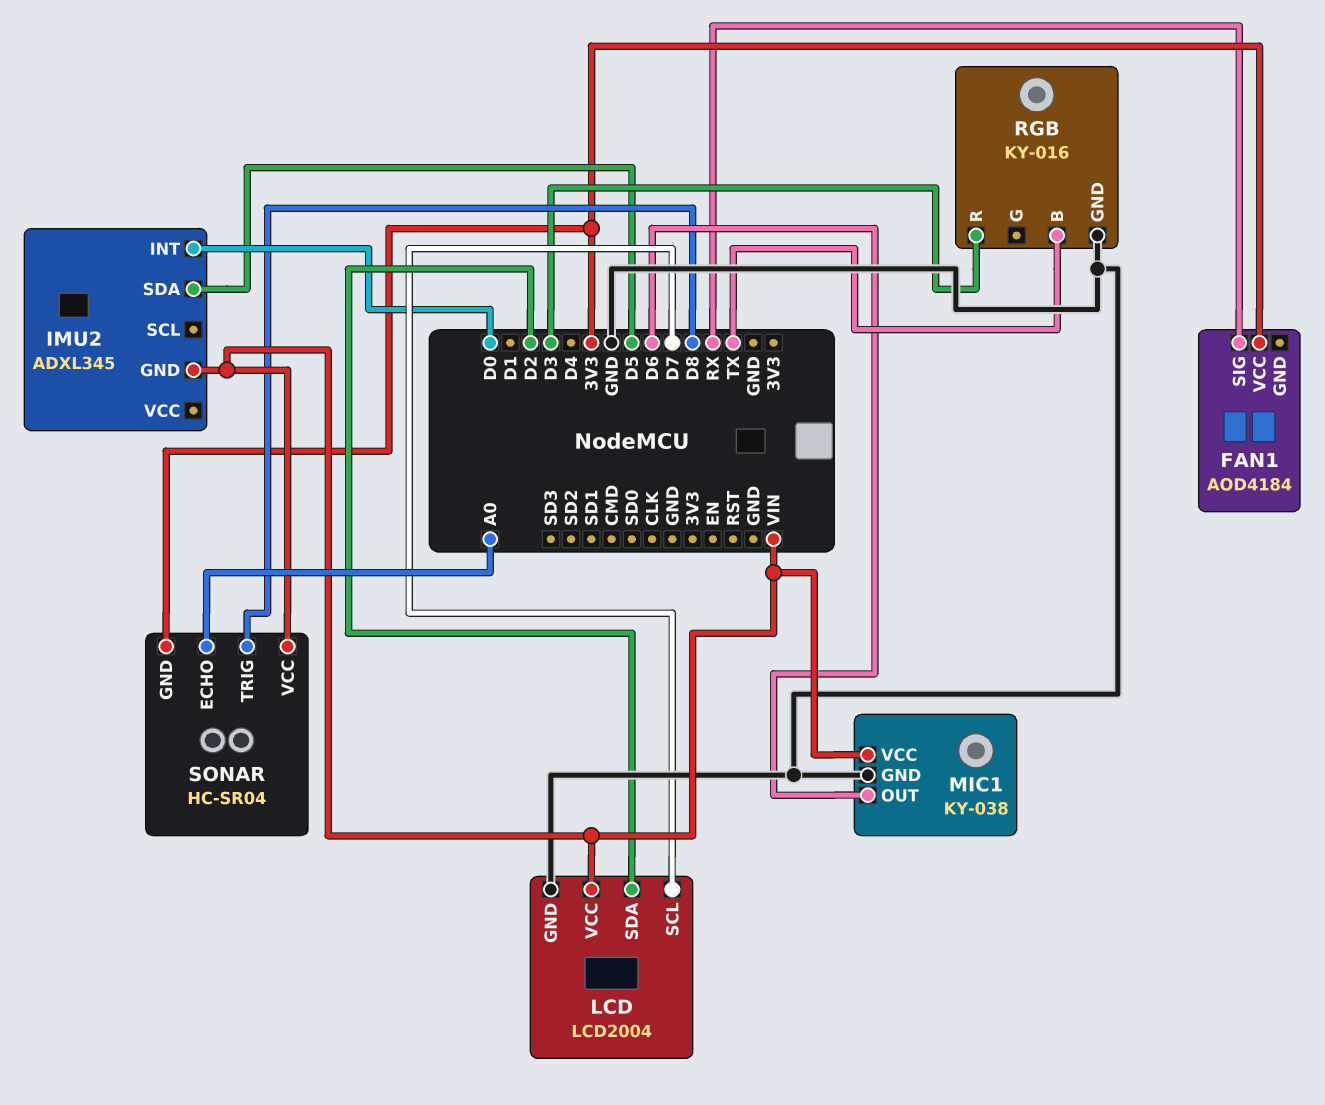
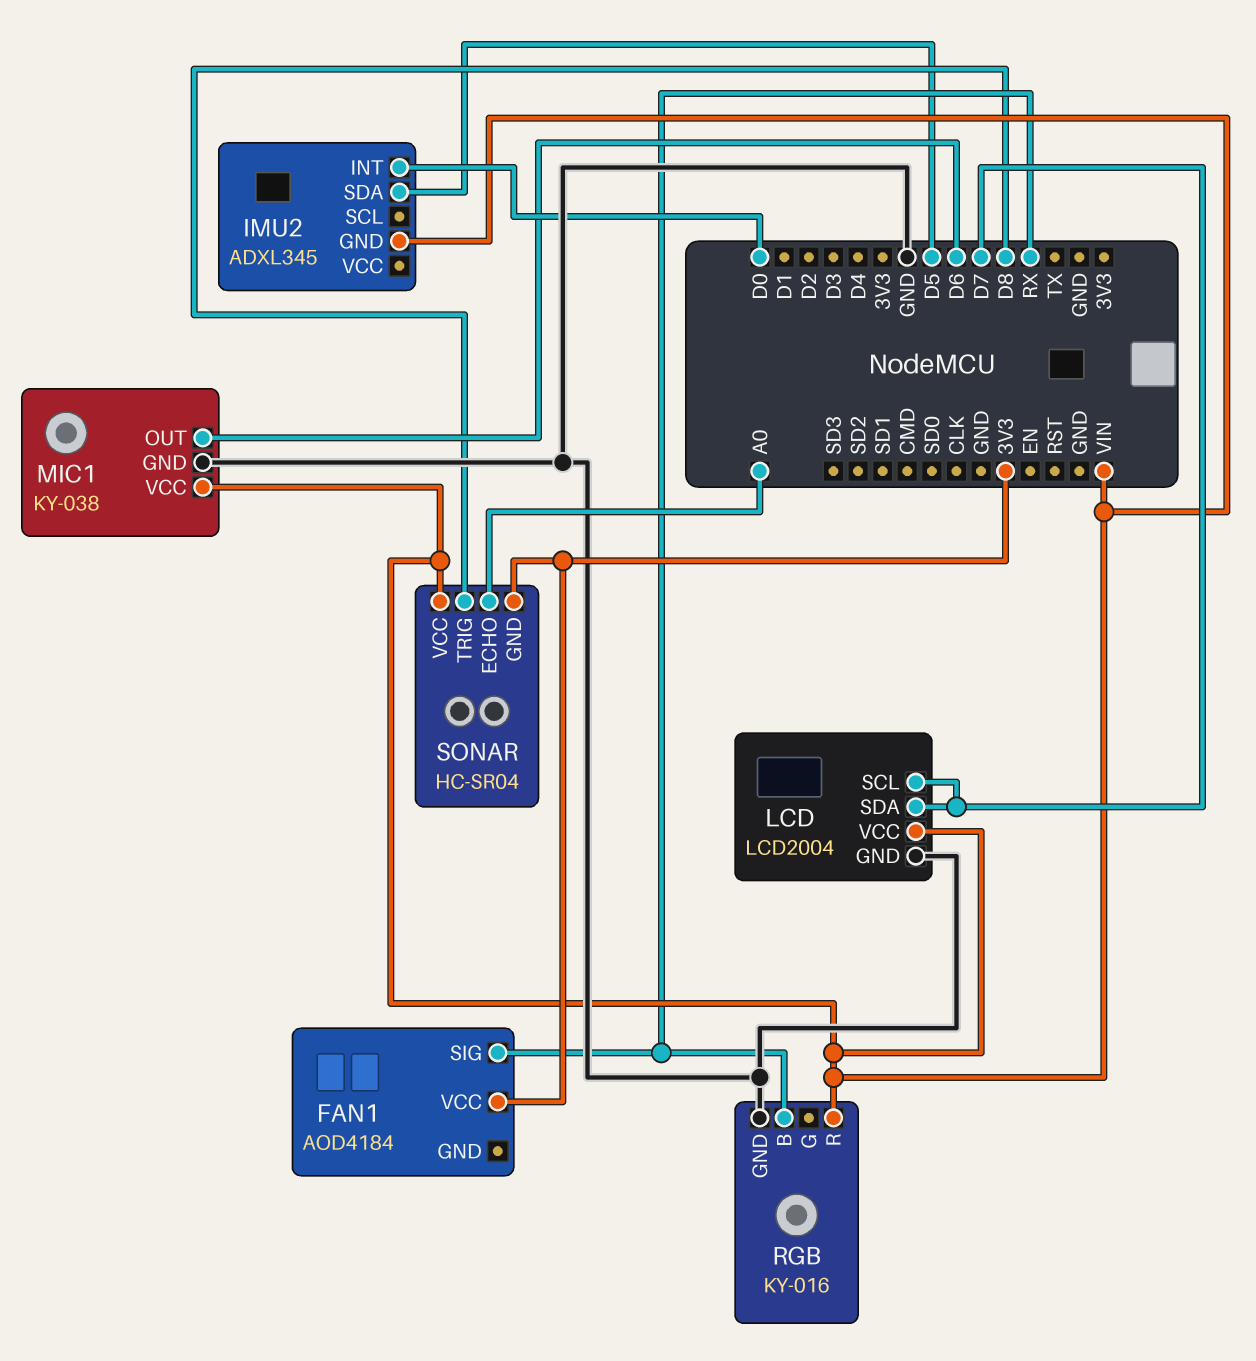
LCD pin SDA: D2 -> D7
RGB pin B: TX -> RX
RGB pin R: D3 -> VIN

